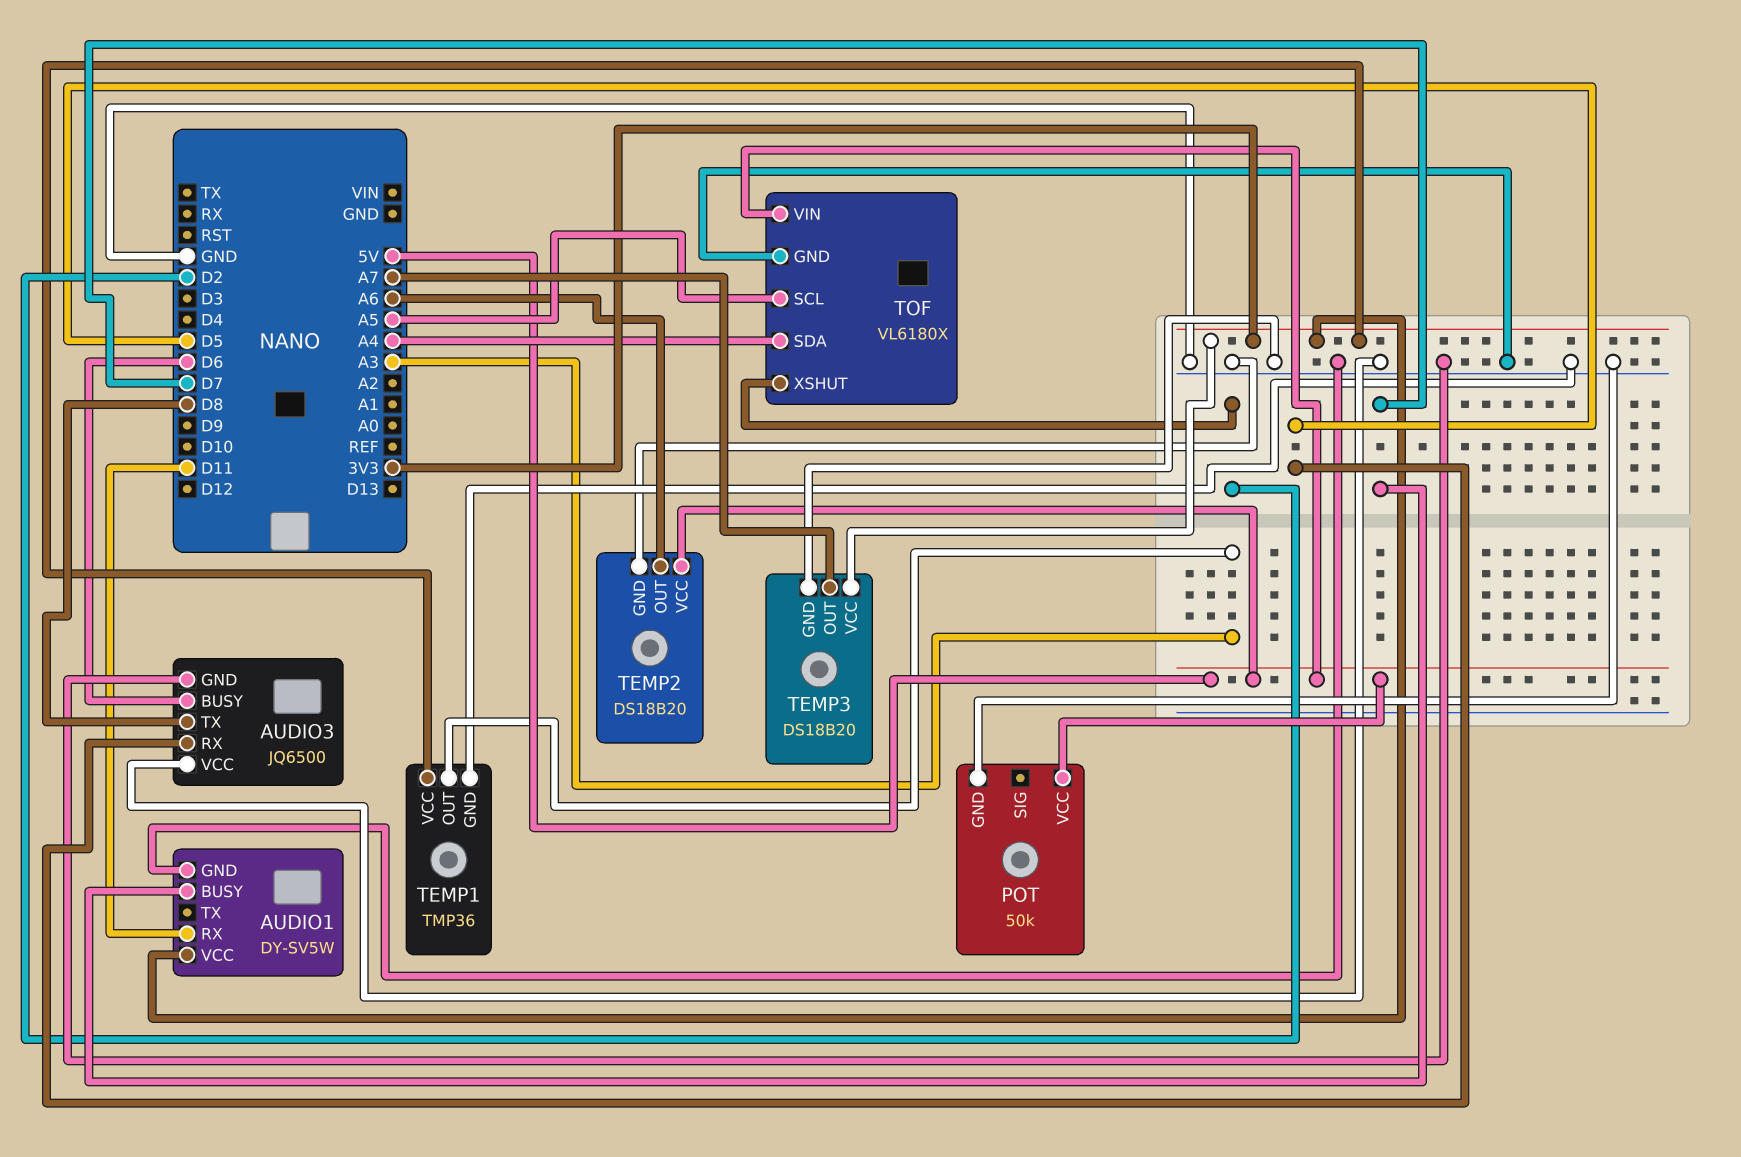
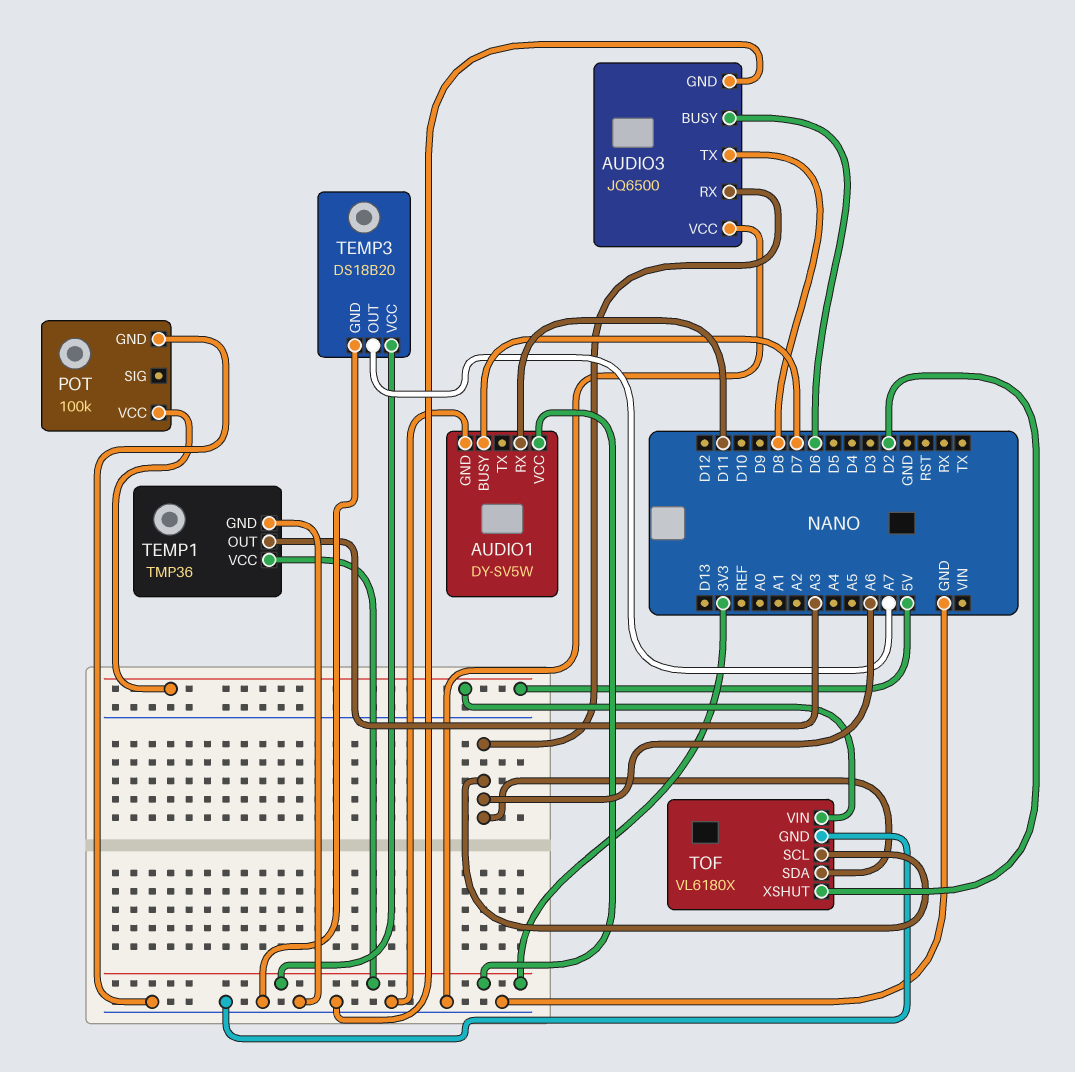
AUDIO3 pin RX: D5 -> A6
POT: 50k -> 100k
TEMP2: DS18B20 -> none
TEMP2 pin GND: GND -> none
TEMP2 pin OUT: A6 -> none
TEMP2 pin VCC: 5V -> none
TOF pin SCL: A5 -> A6
TOF pin SDA: A4 -> A6

